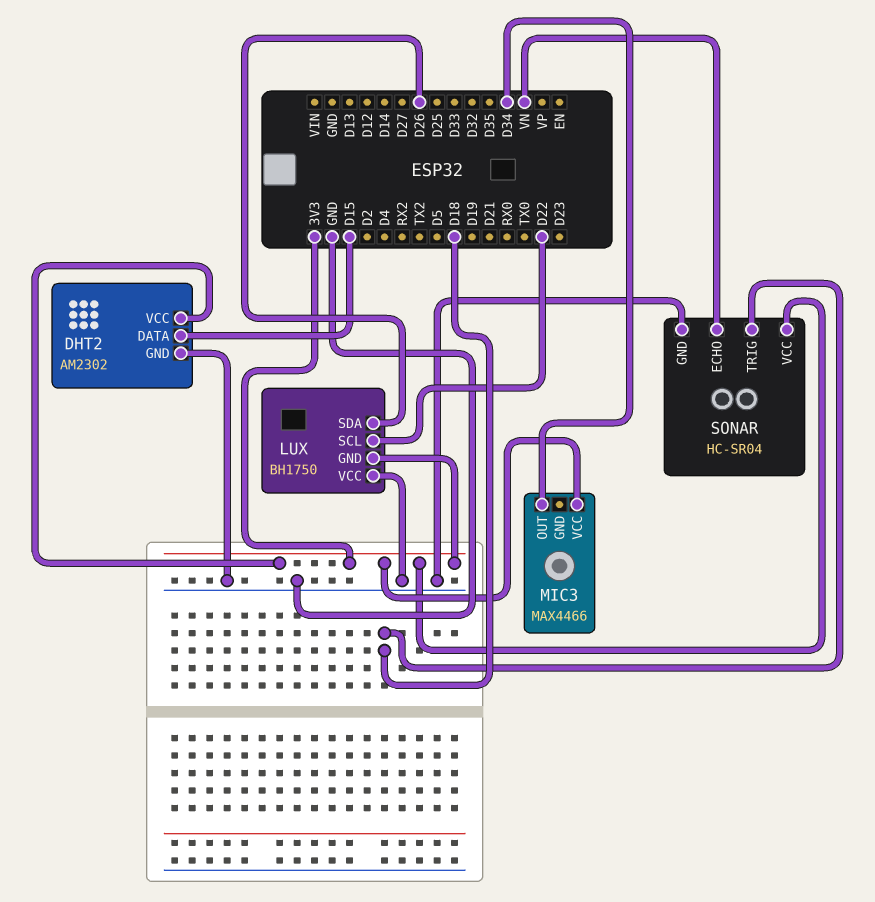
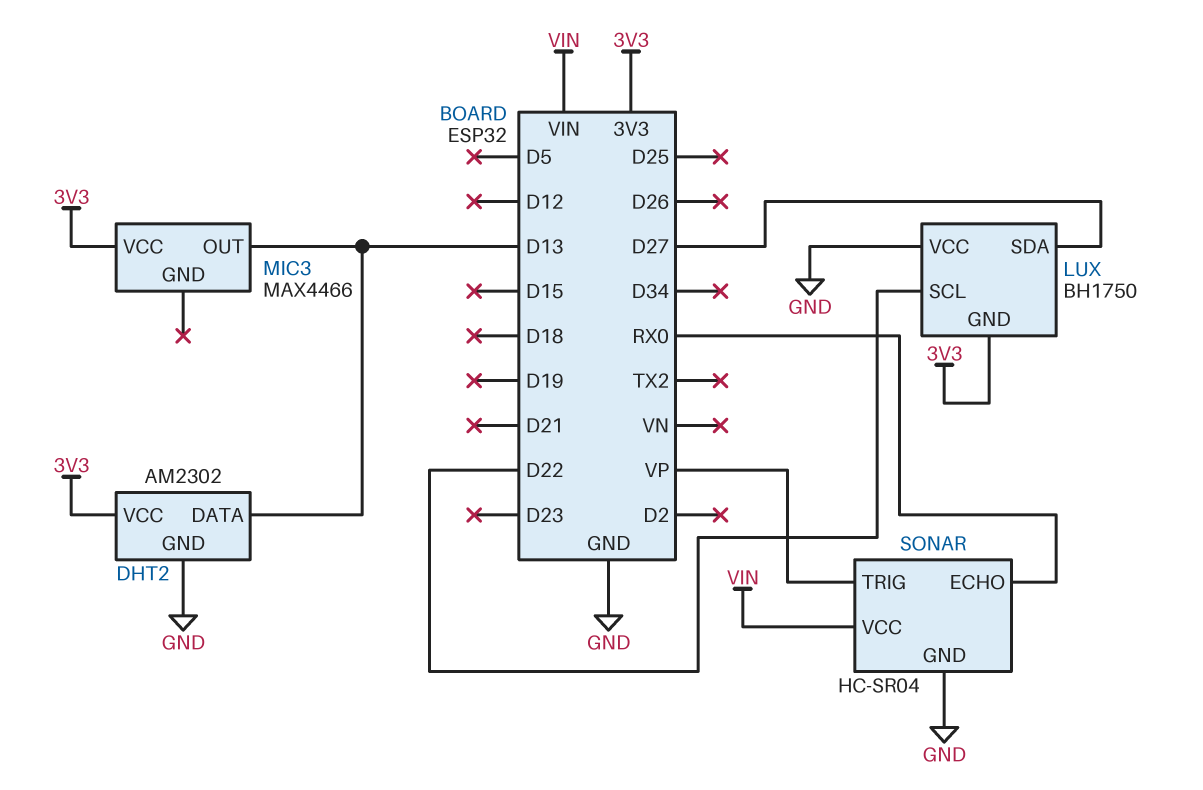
DHT2 pin DATA: D15 -> D13
LUX pin SDA: D26 -> D27
MIC3 pin OUT: D34 -> D13
SONAR pin ECHO: VN -> RX0
SONAR pin TRIG: D18 -> VP
SONAR pin VCC: 3V3 -> VIN

